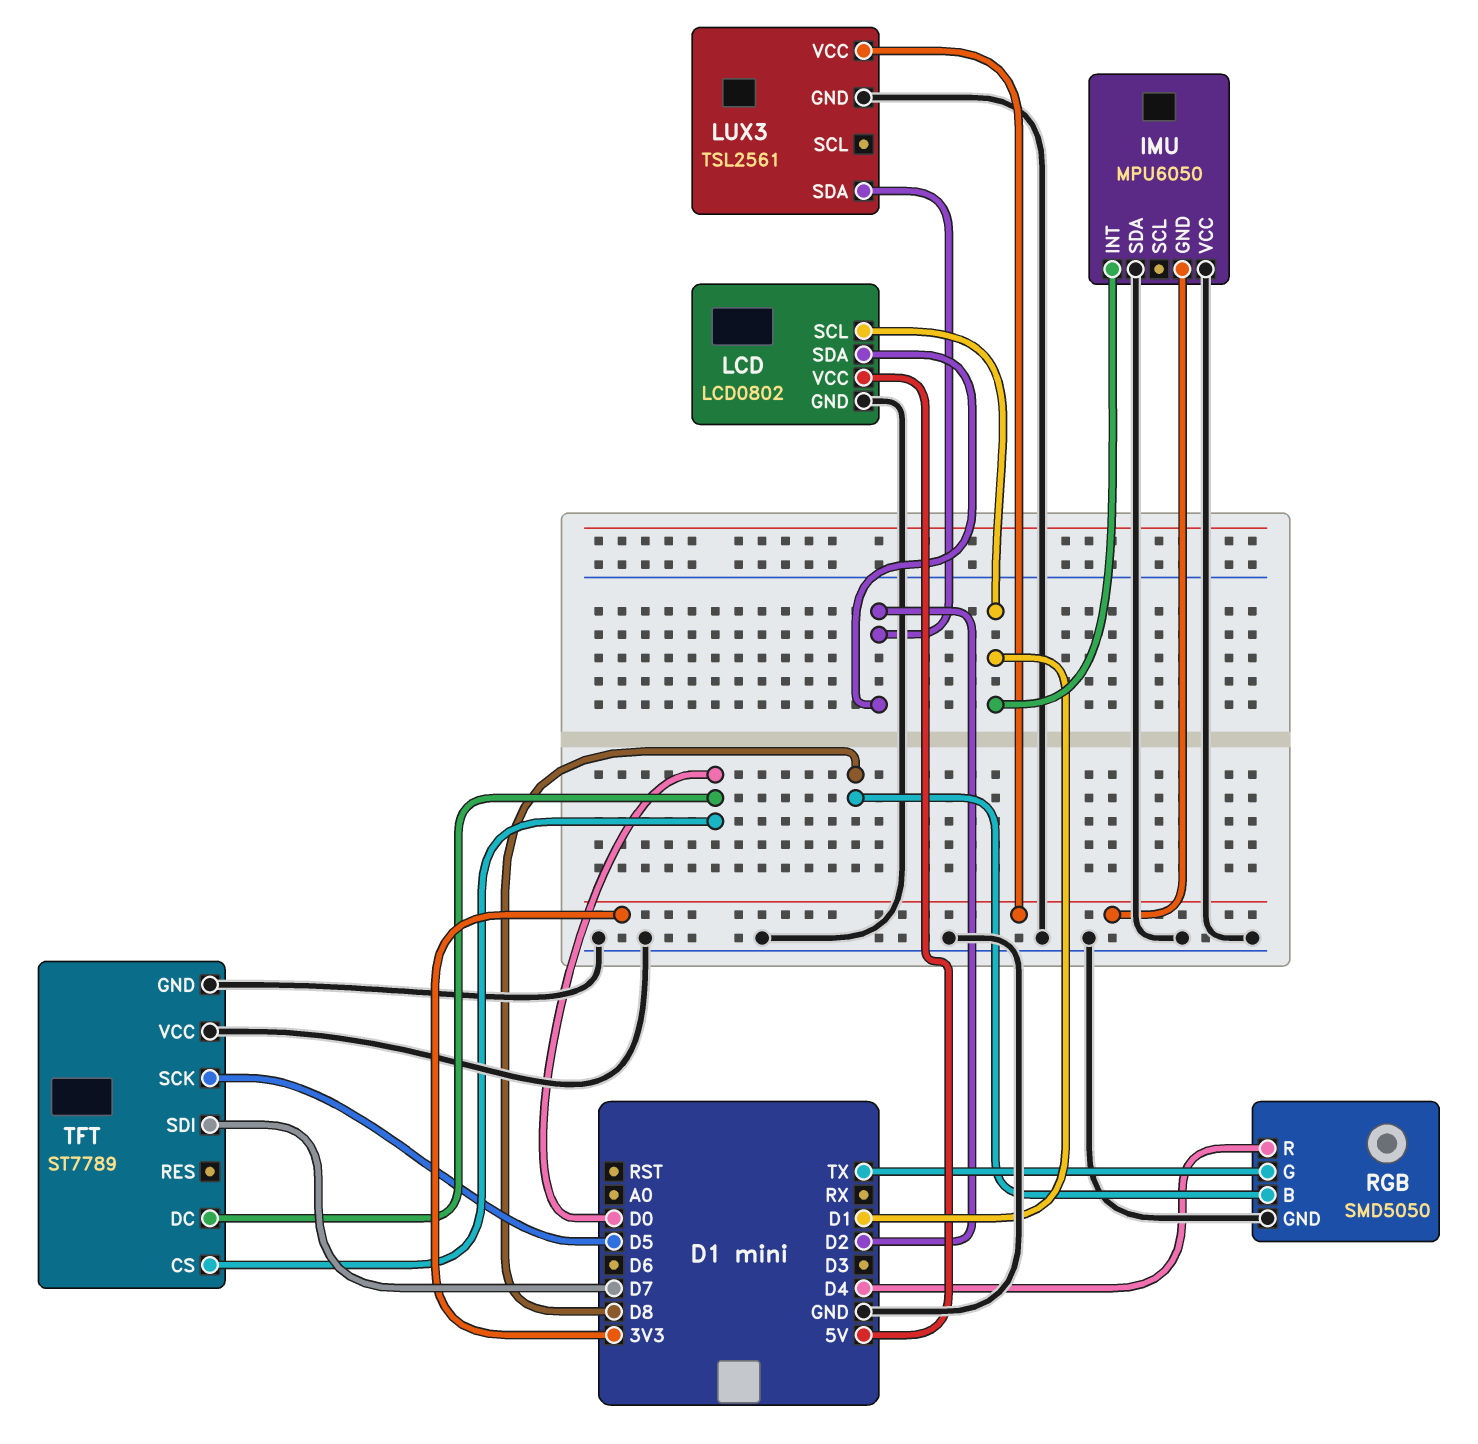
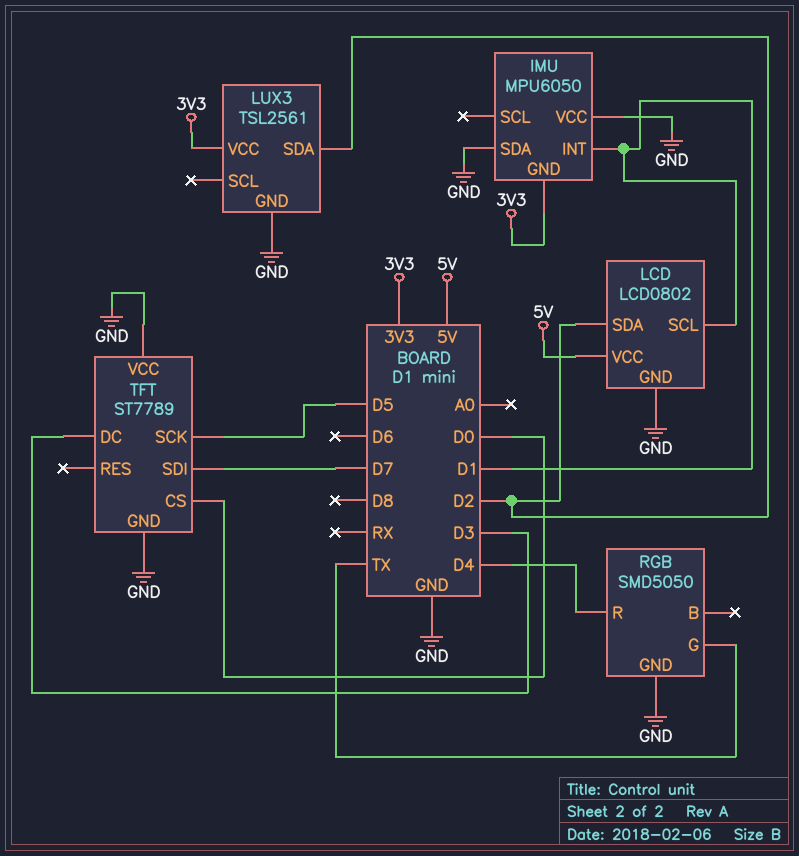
RGB pin B: D8 -> none
TFT pin DC: D0 -> D3

